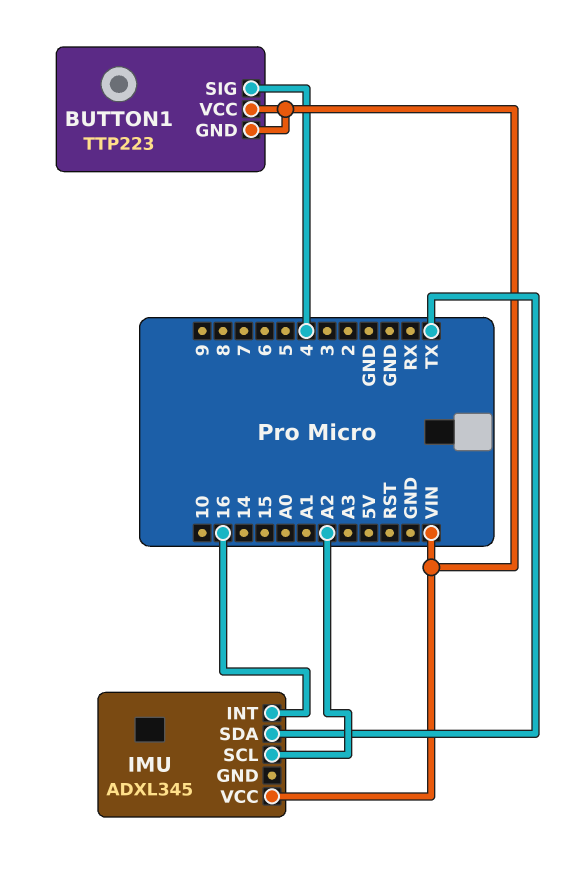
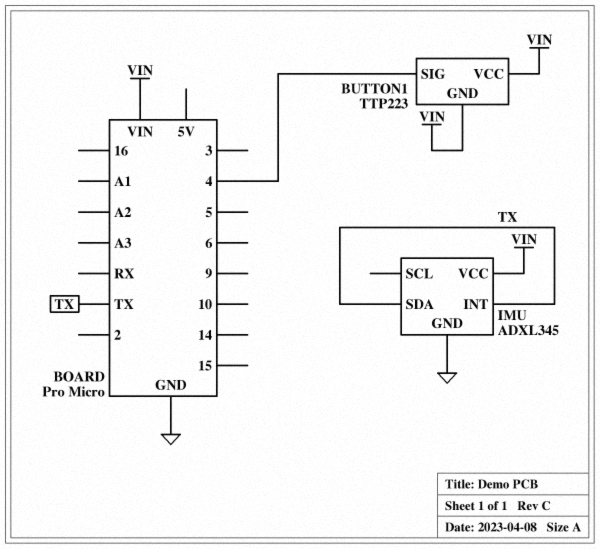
IMU pin GND: none -> GND
IMU pin INT: 16 -> TX
IMU pin SCL: A2 -> none

